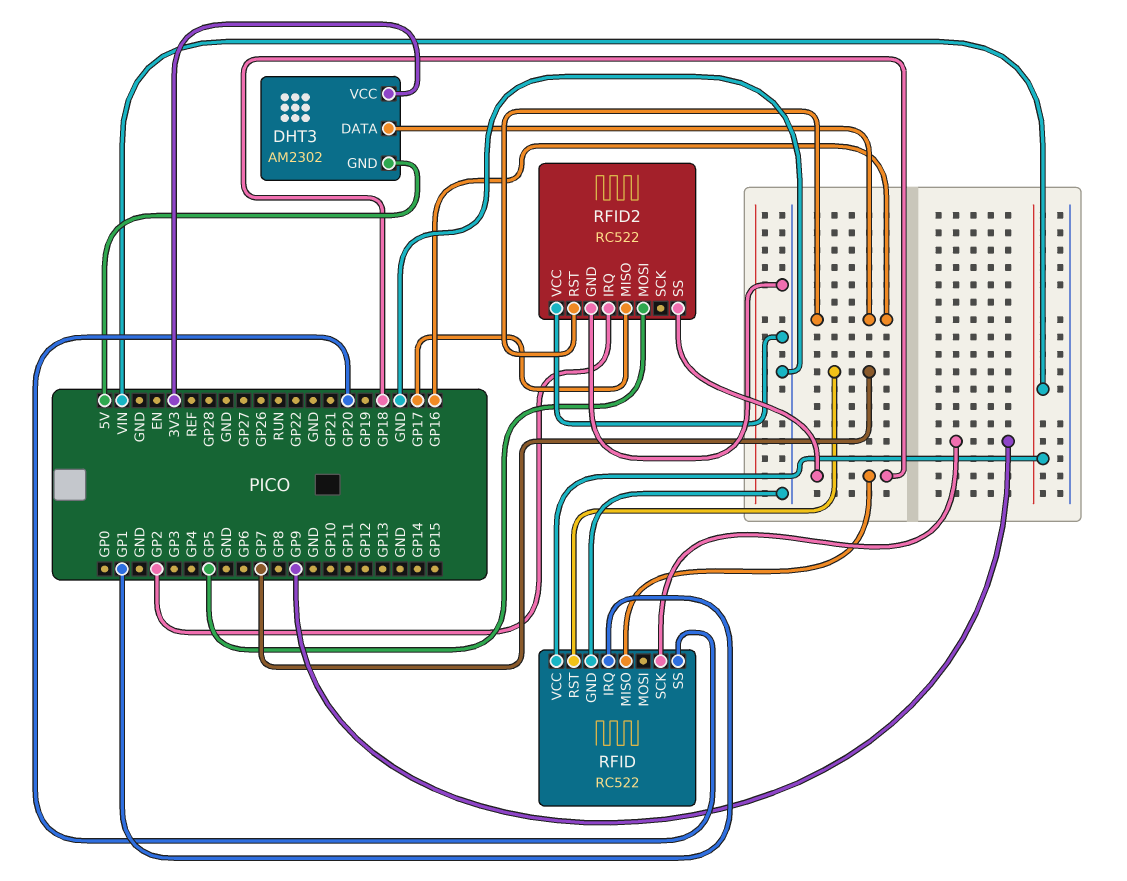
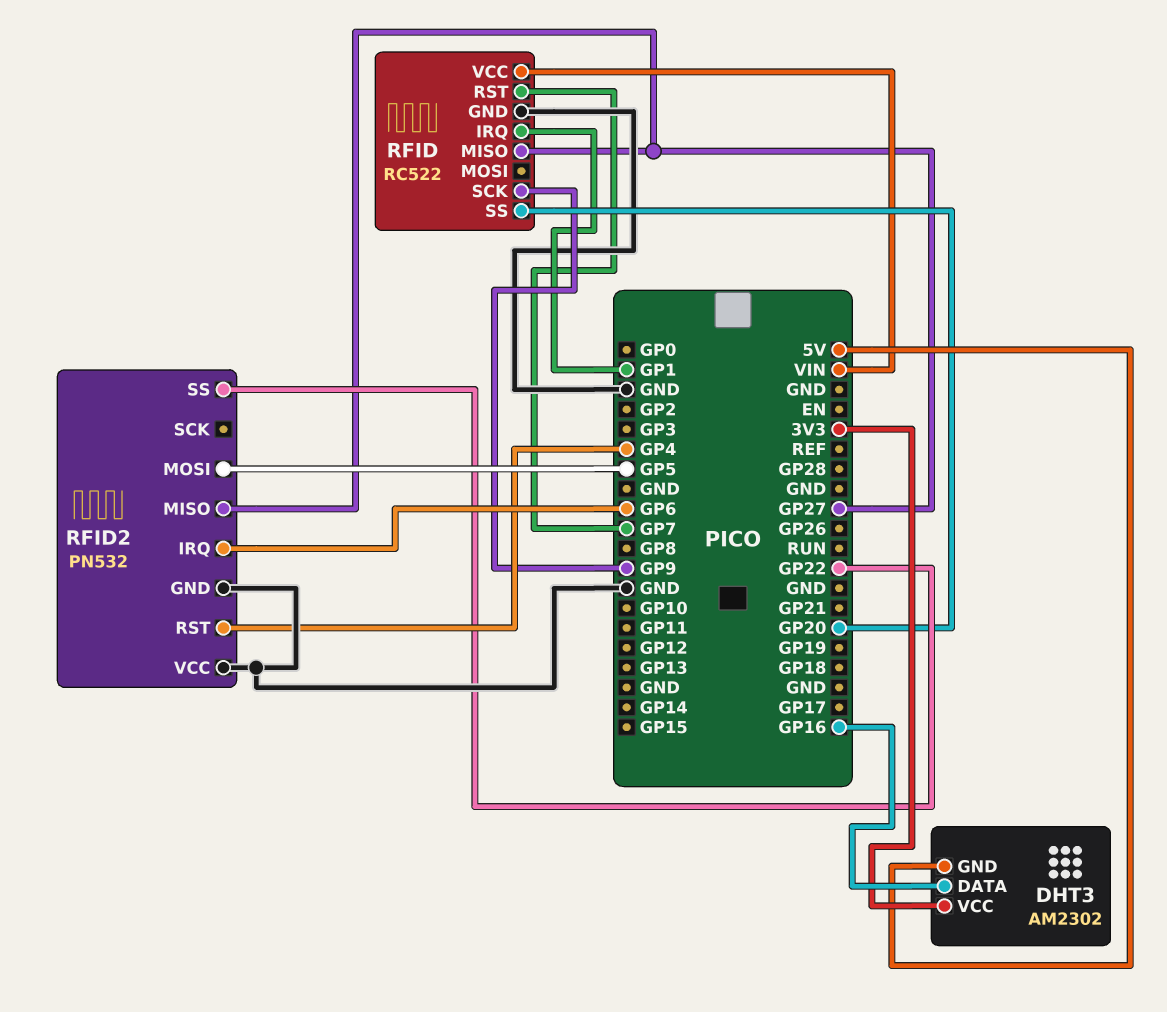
RFID pin MISO: GP18 -> GP27
RFID2: RC522 -> PN532
RFID2 pin IRQ: GP2 -> GP6
RFID2 pin MISO: GP17 -> GP27
RFID2 pin RST: GP16 -> GP4
RFID2 pin SS: GP18 -> GP22

